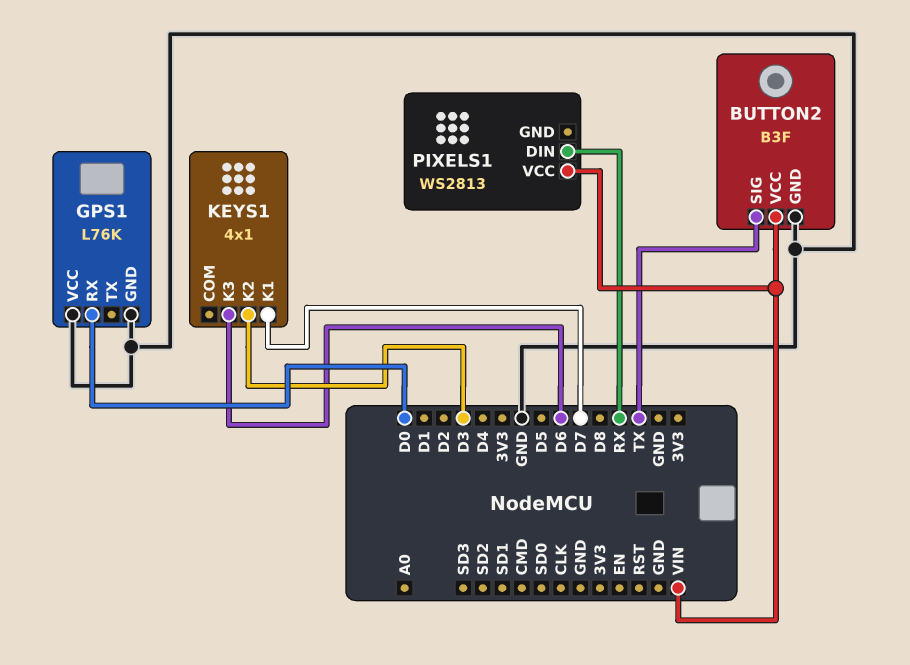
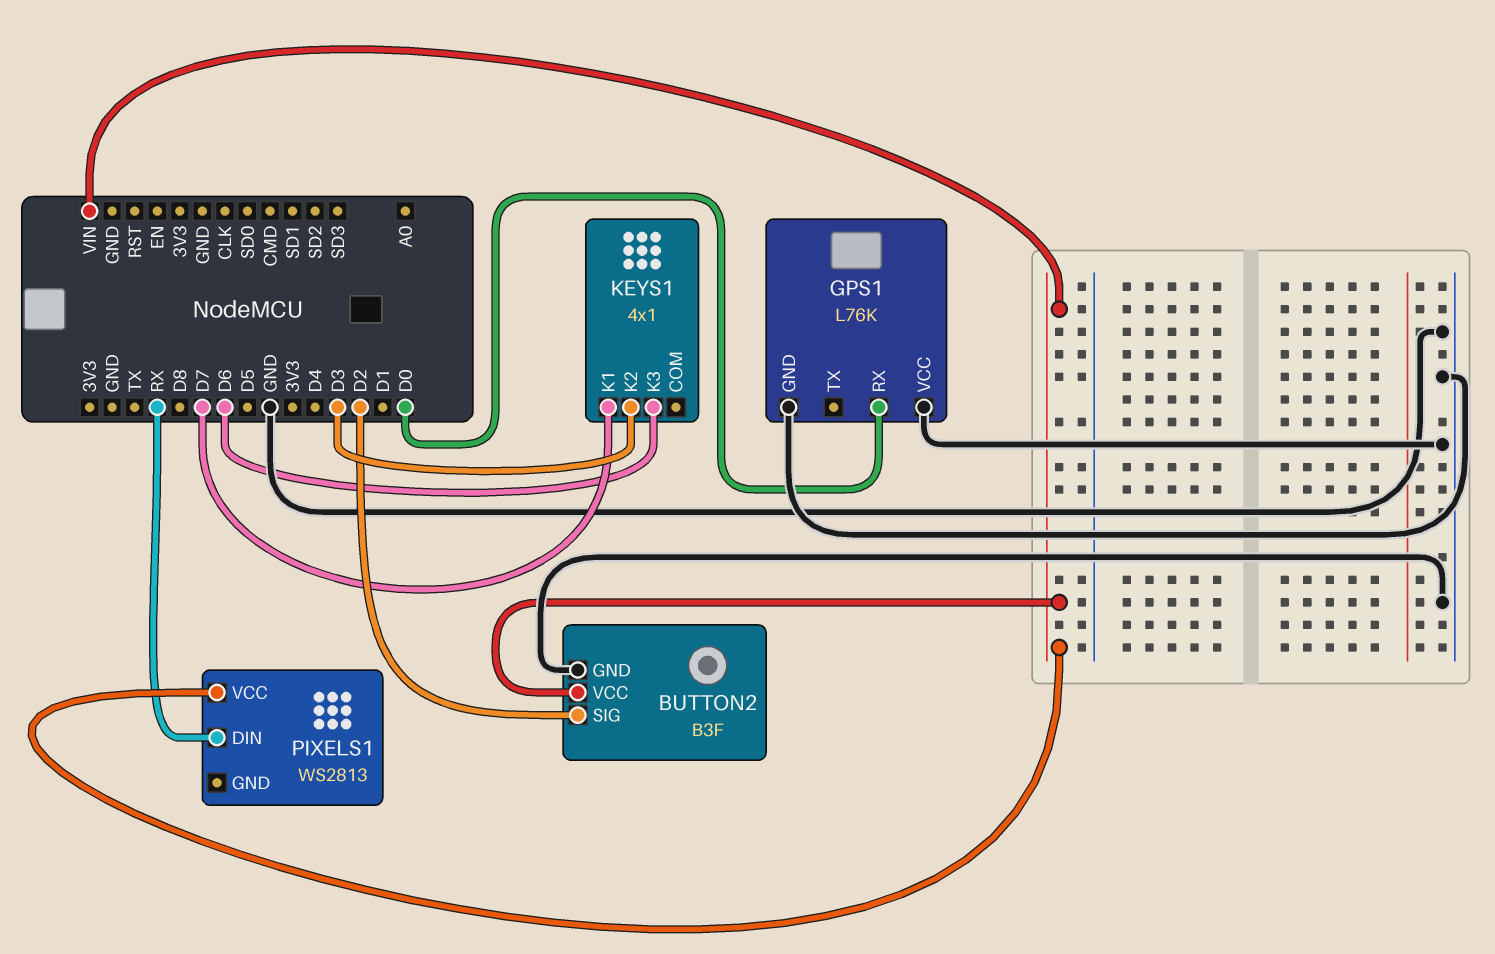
BUTTON2 pin SIG: TX -> D2

